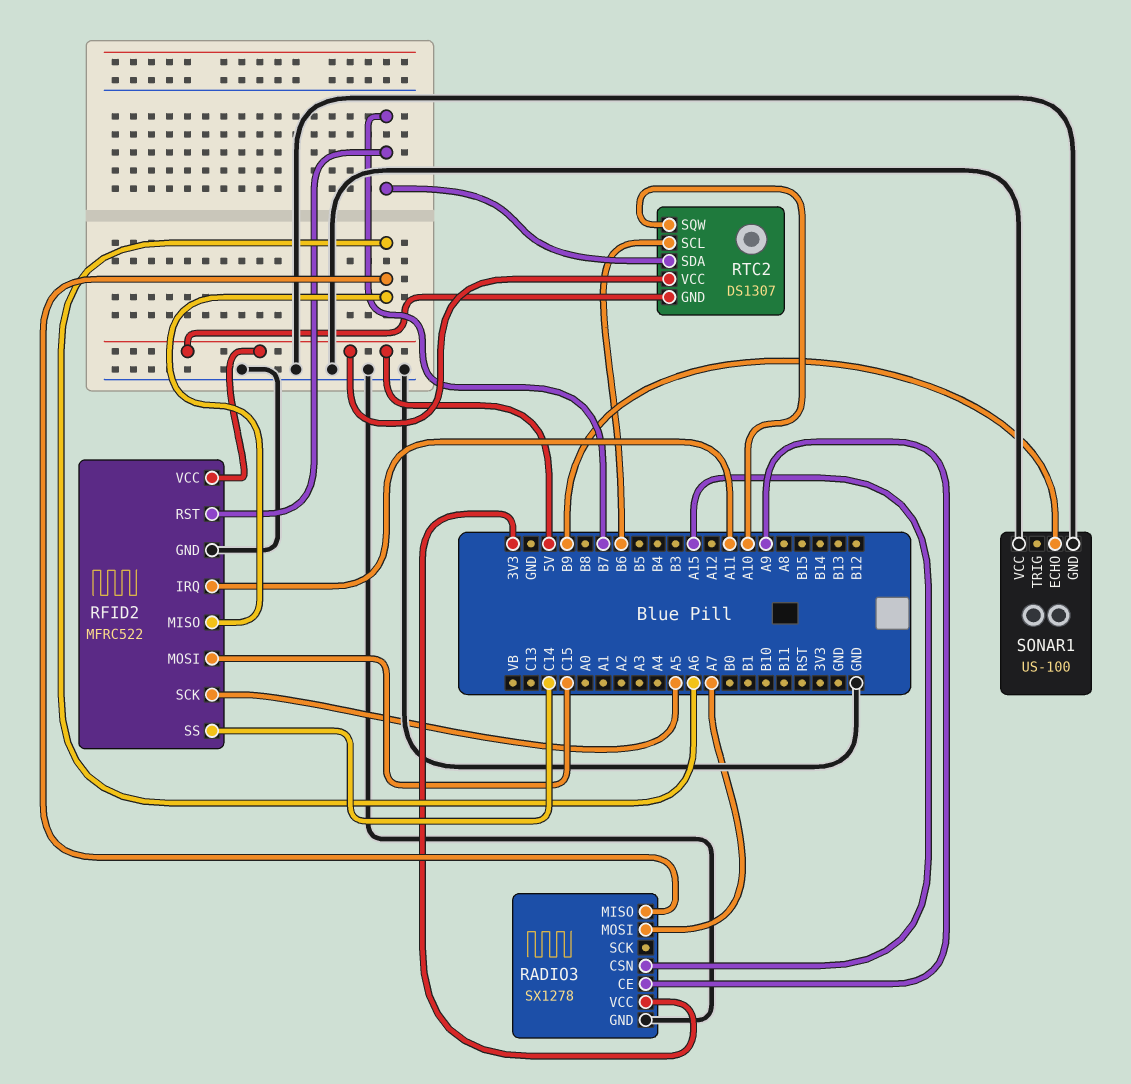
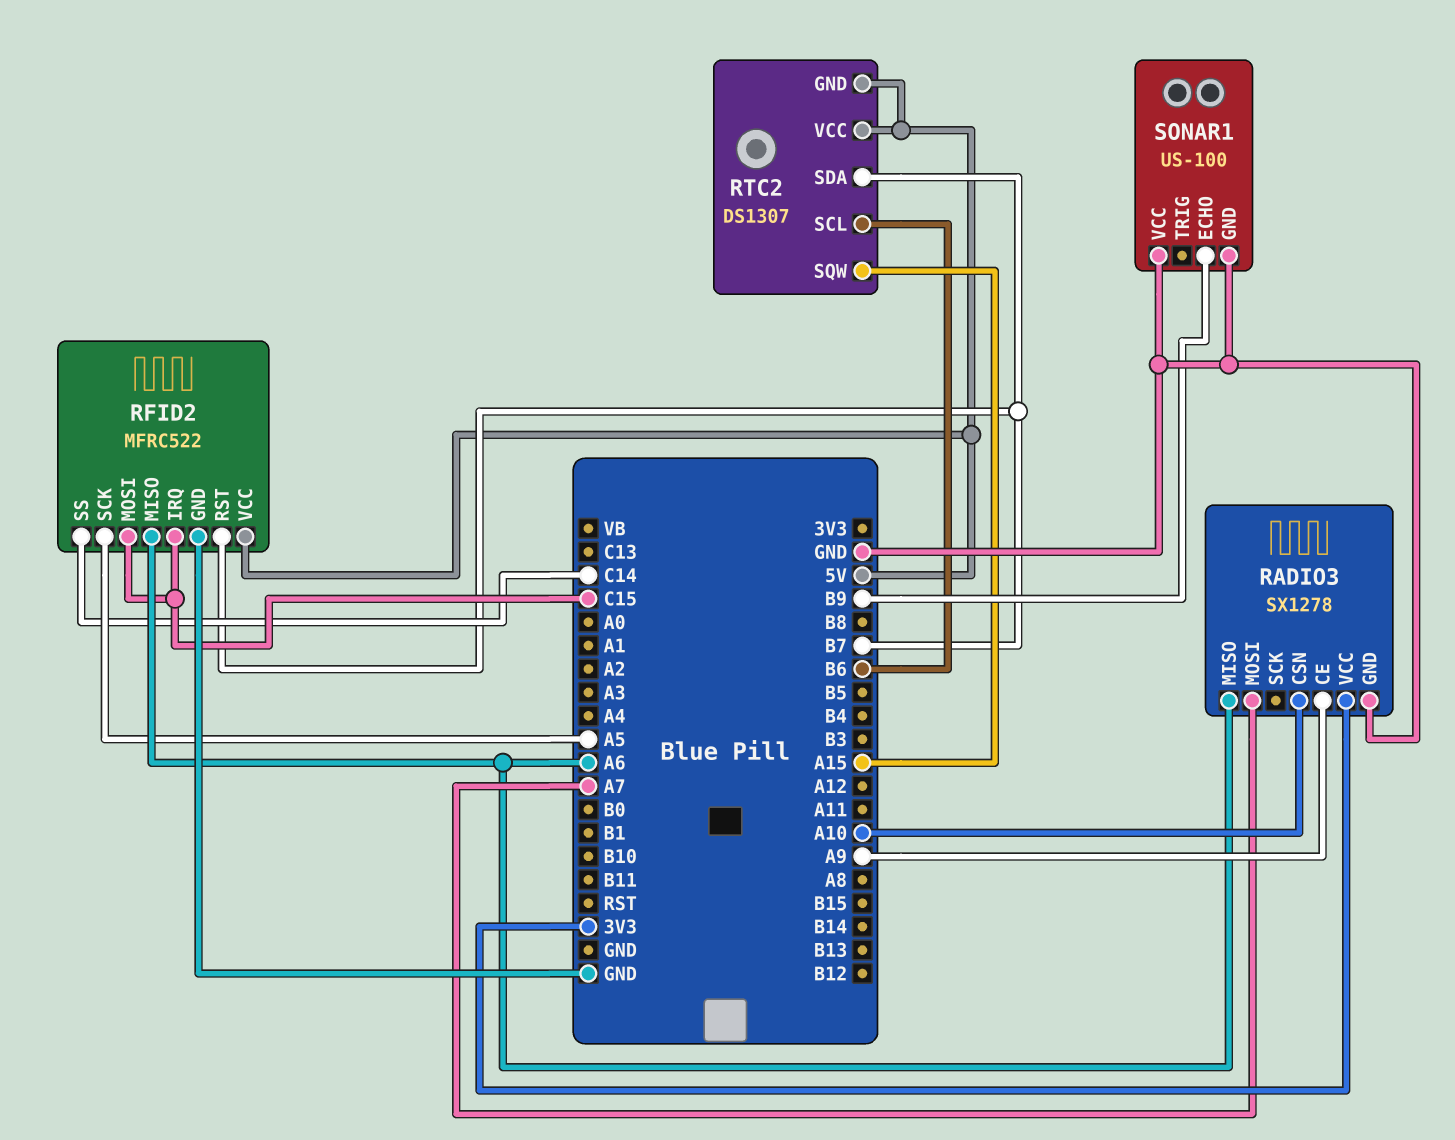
RADIO3 pin CSN: A15 -> A10
RFID2 pin IRQ: A11 -> C15
RTC2 pin SQW: A10 -> A15

